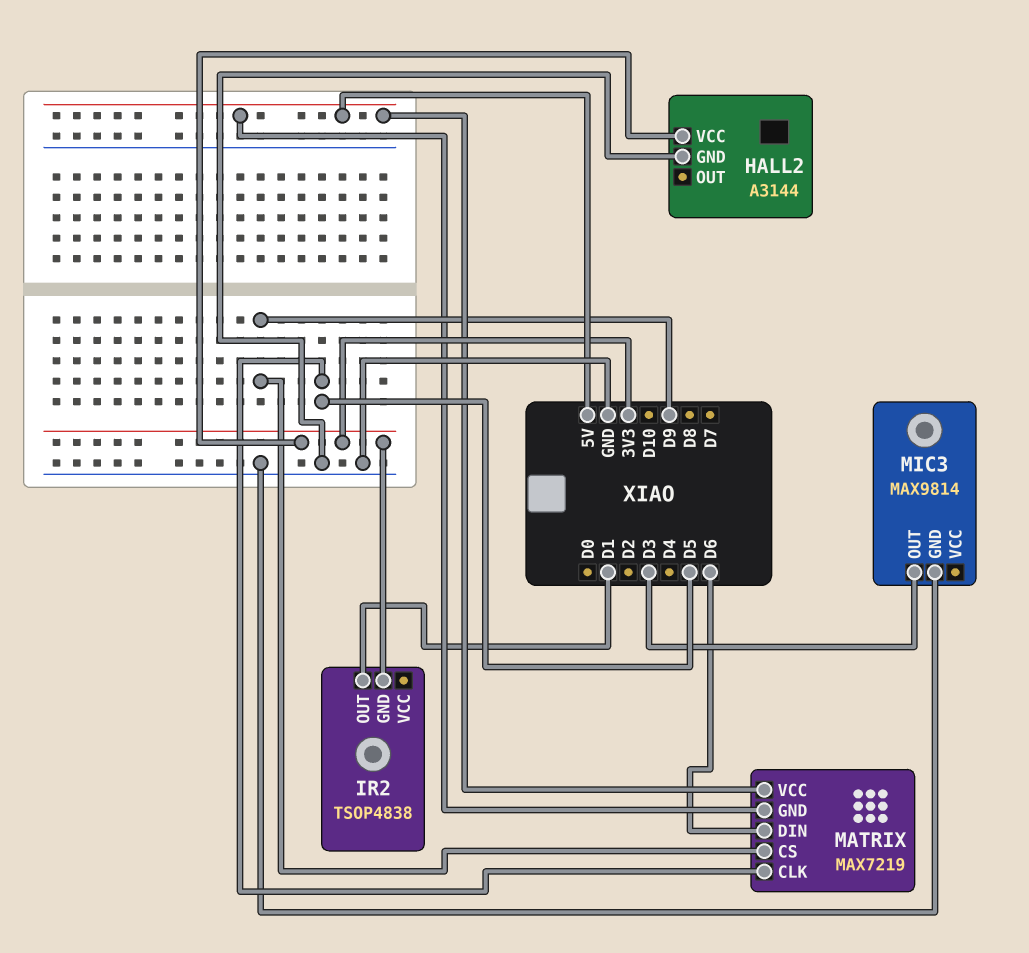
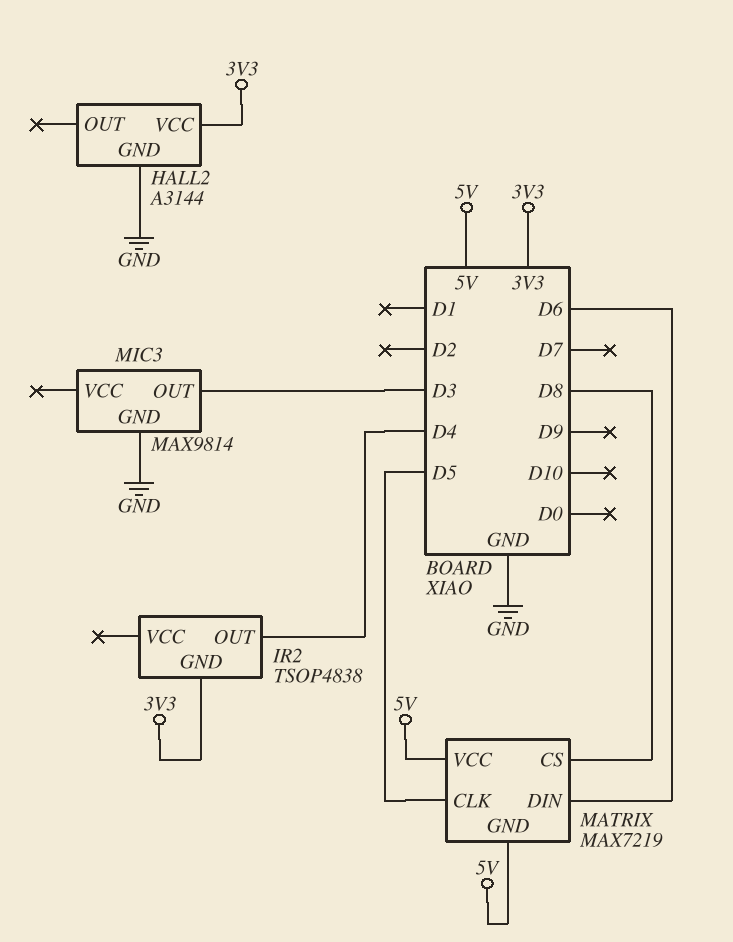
IR2 pin OUT: D1 -> D4
MATRIX pin CS: D9 -> D8

